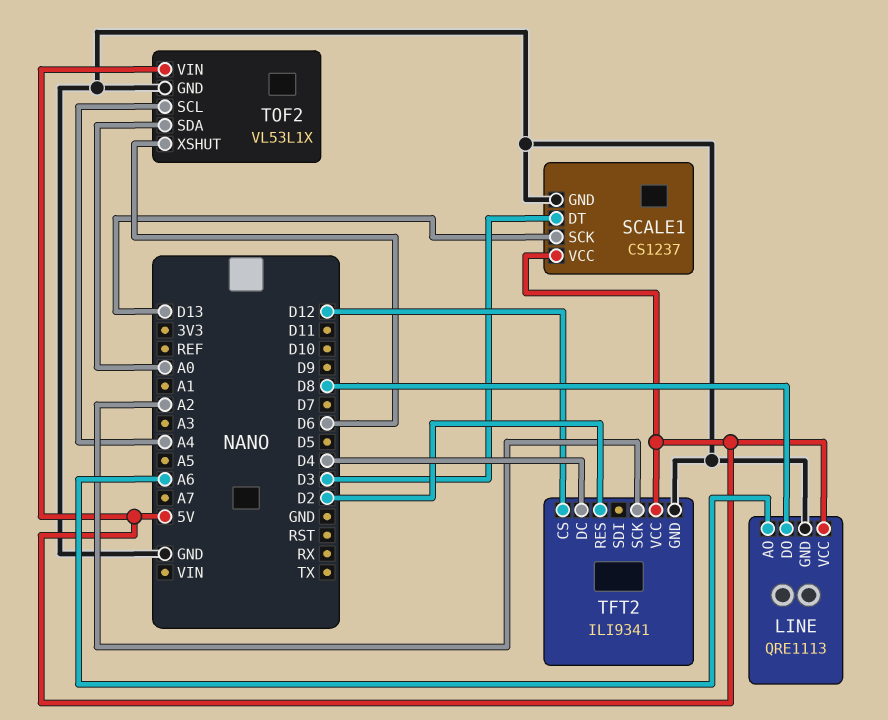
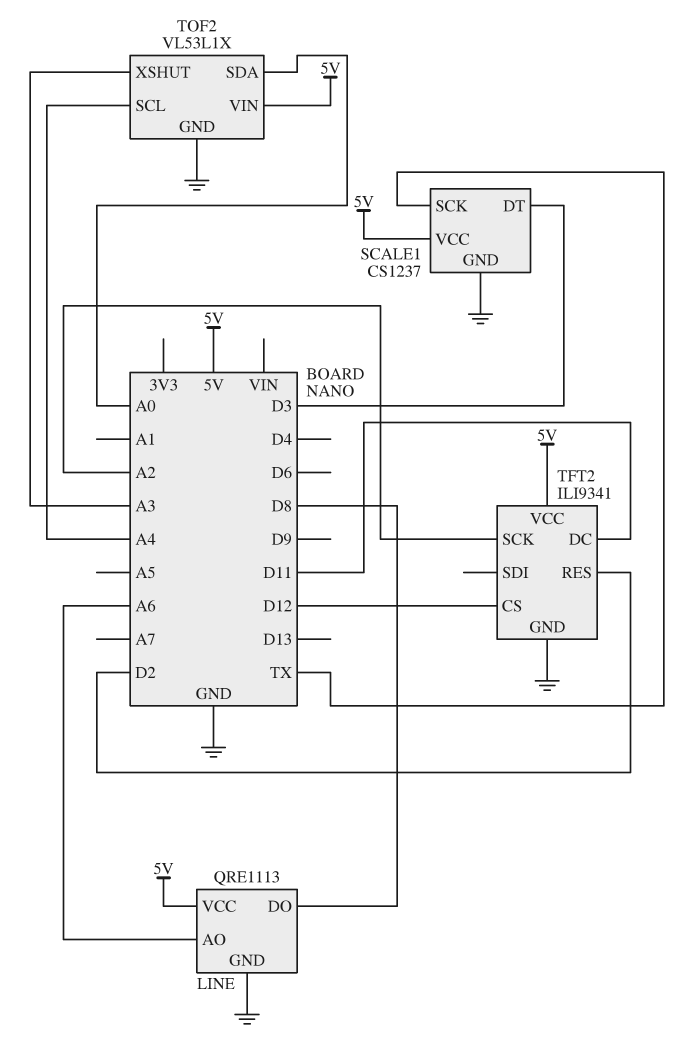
SCALE1 pin SCK: D13 -> TX
TFT2 pin DC: D4 -> D11
TOF2 pin XSHUT: D6 -> A3

